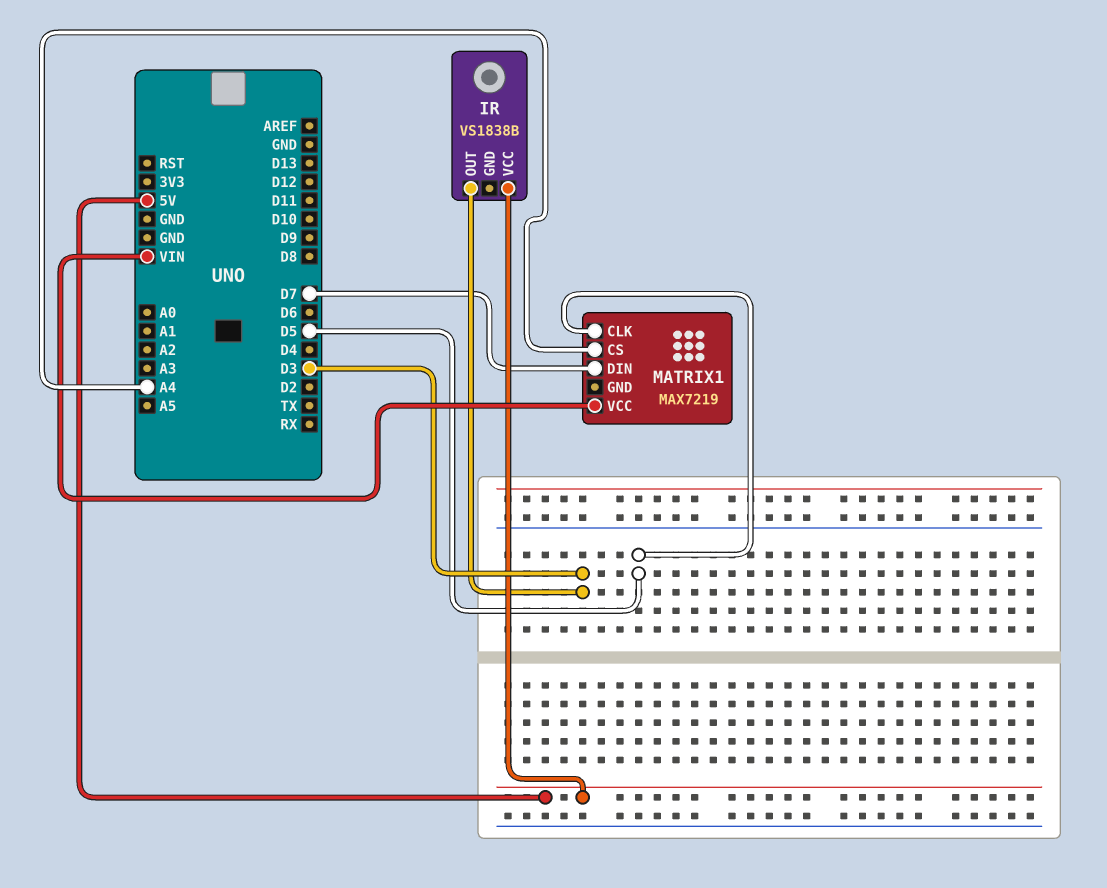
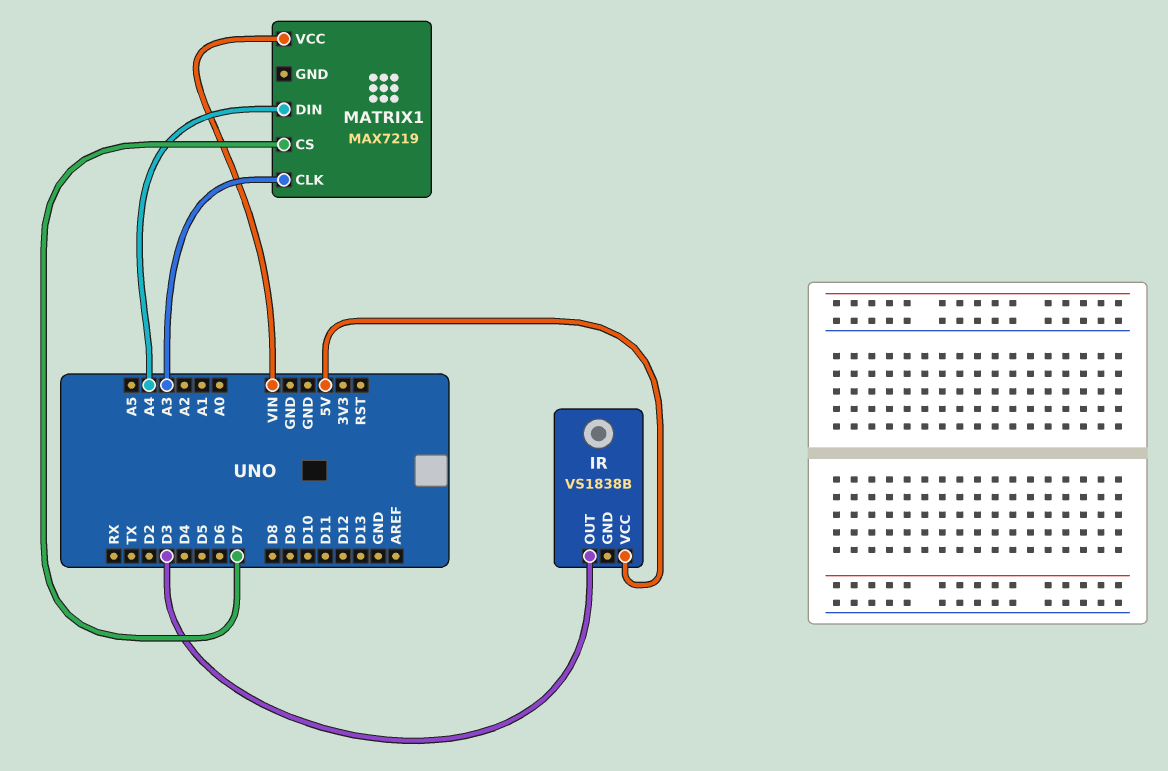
MATRIX1 pin CLK: D5 -> A3
MATRIX1 pin CS: A4 -> D7
MATRIX1 pin DIN: D7 -> A4

